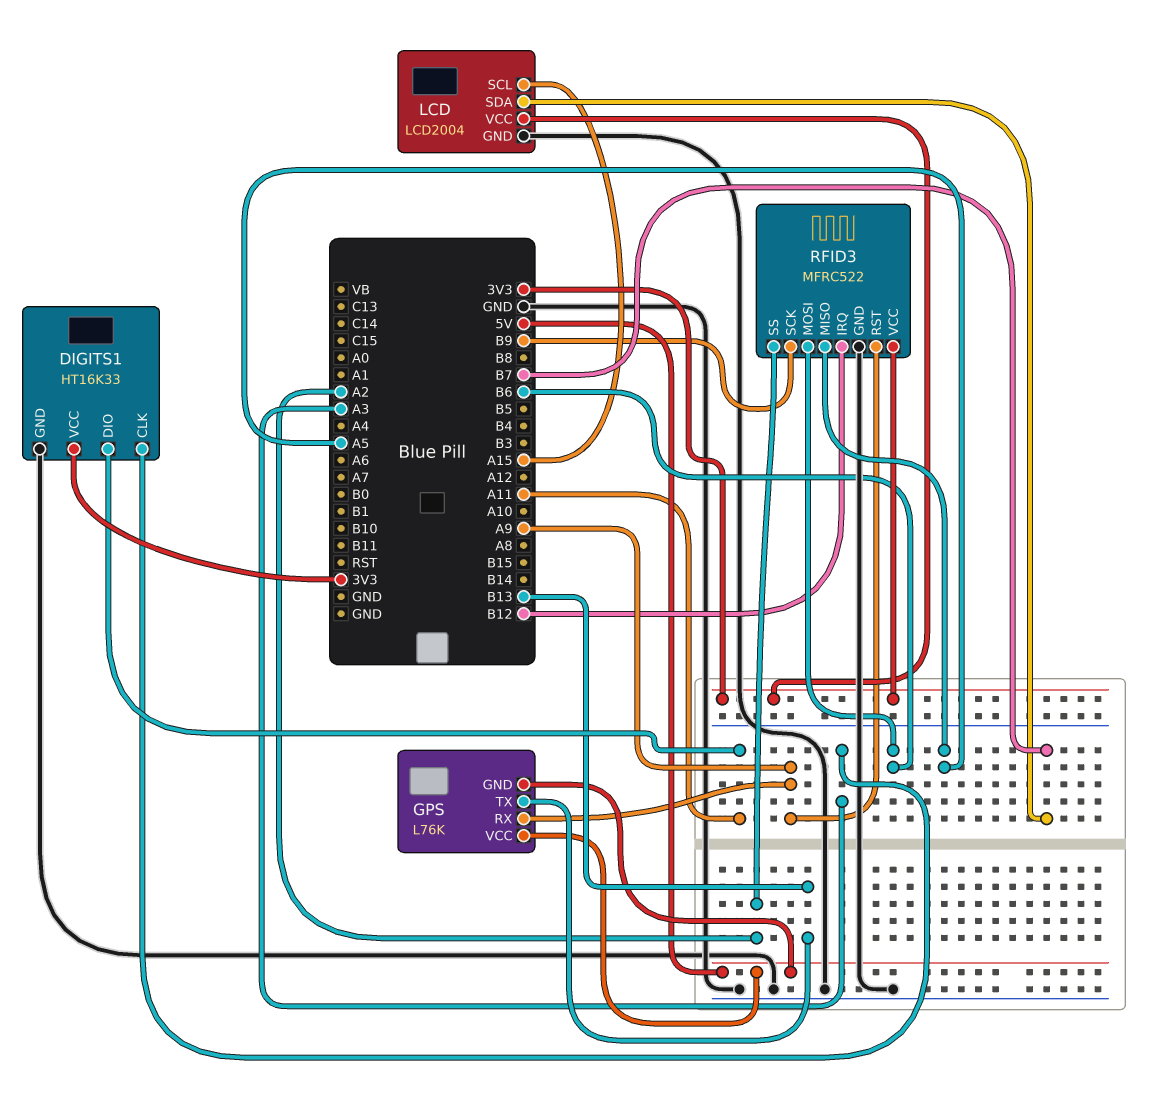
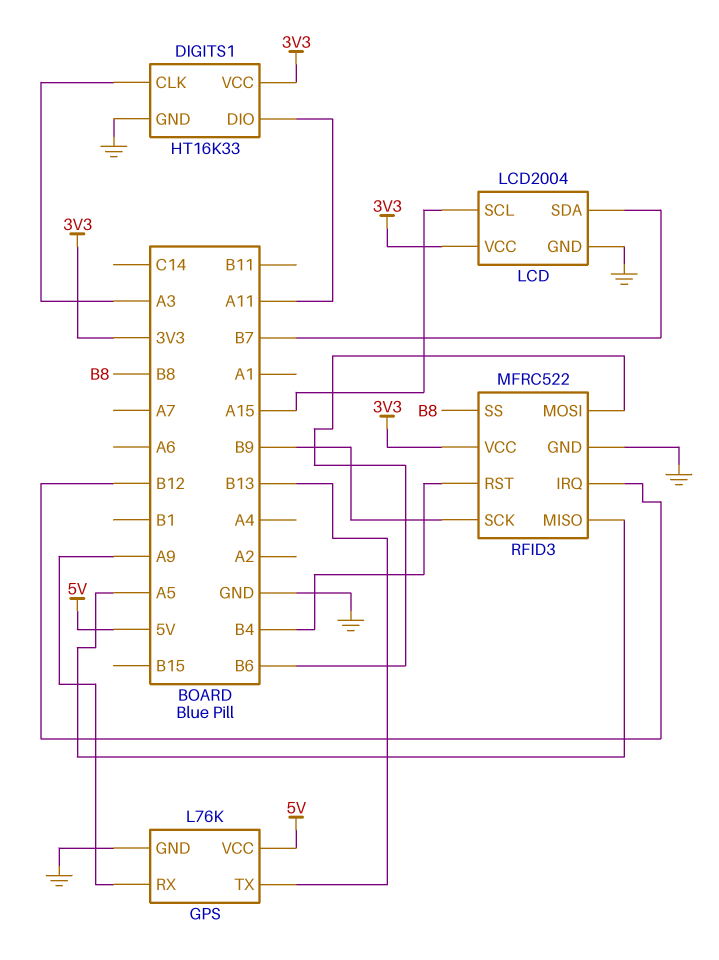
GPS pin GND: 5V -> GND
RFID3 pin RST: A9 -> B4
RFID3 pin SS: A2 -> B8

